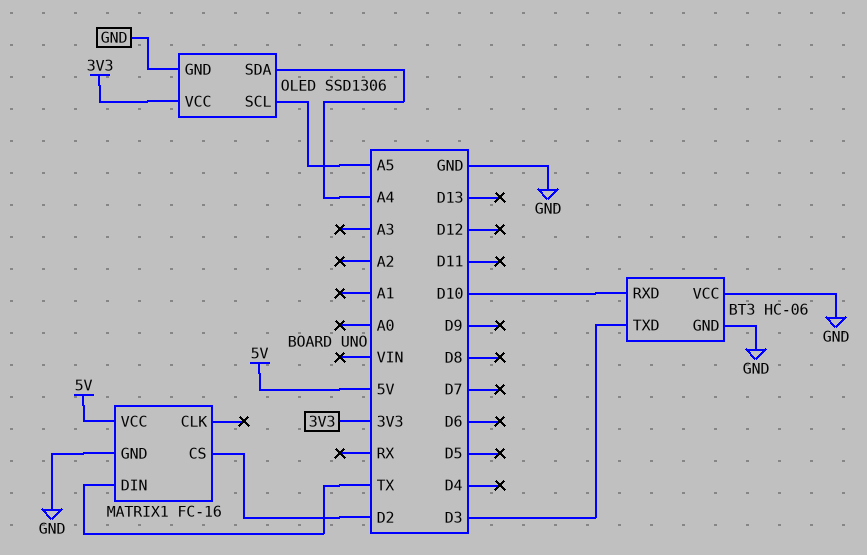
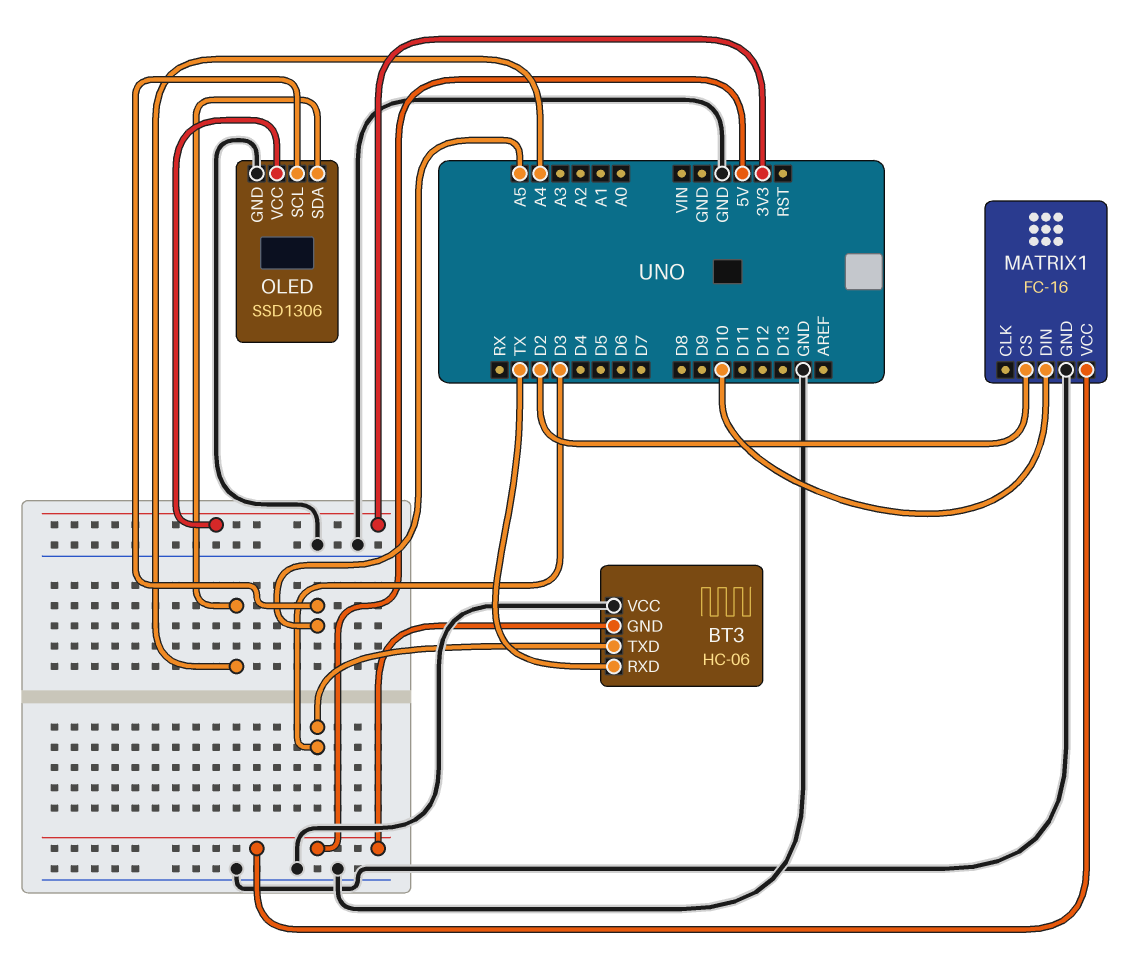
BT3 pin GND: GND -> 5V
BT3 pin RXD: D10 -> TX
MATRIX1 pin DIN: TX -> D10

